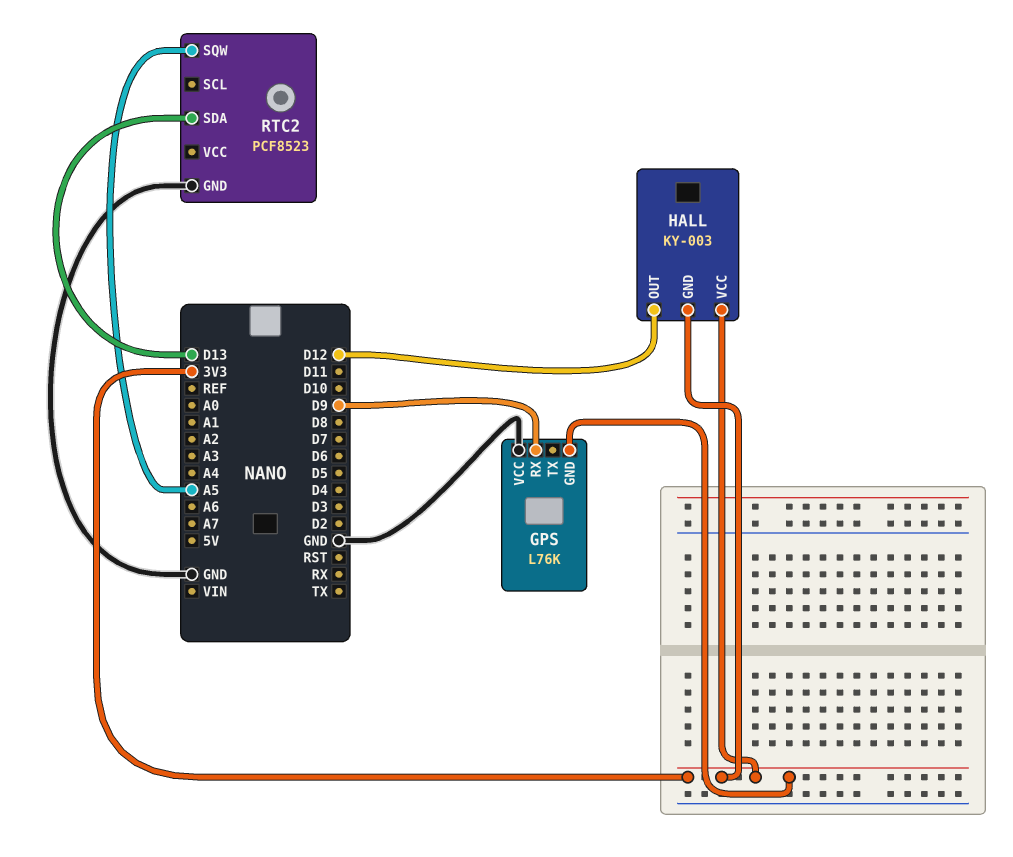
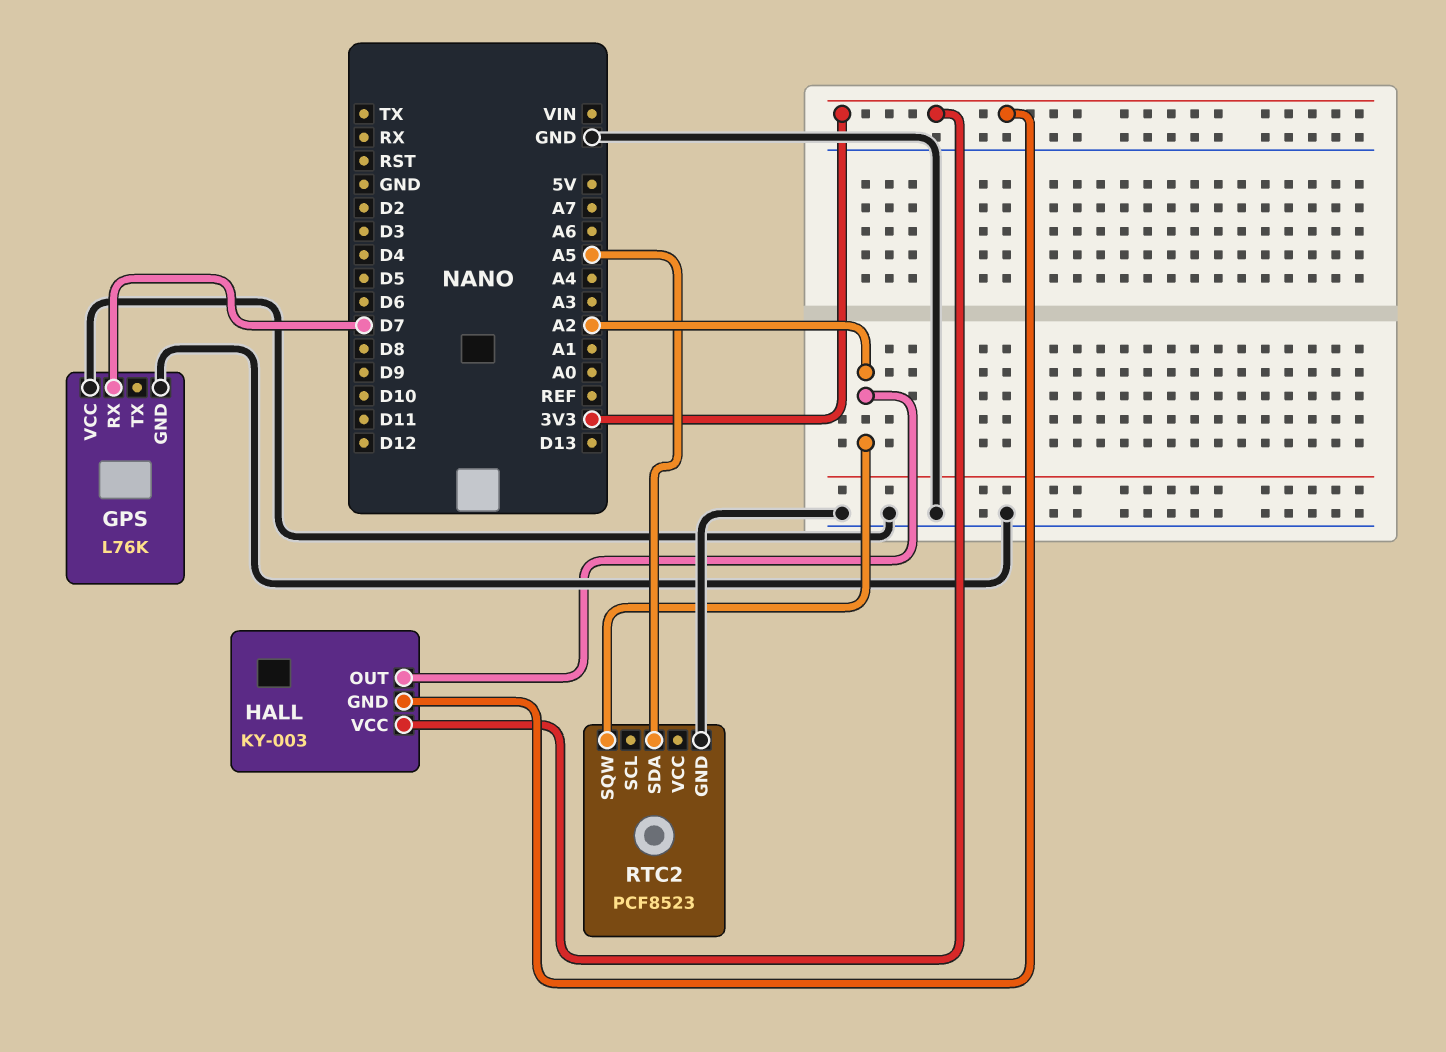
GPS pin GND: 3V3 -> GND
GPS pin RX: D9 -> D7
HALL pin OUT: D12 -> A2
RTC2 pin SDA: D13 -> A5
RTC2 pin SQW: A5 -> A2

